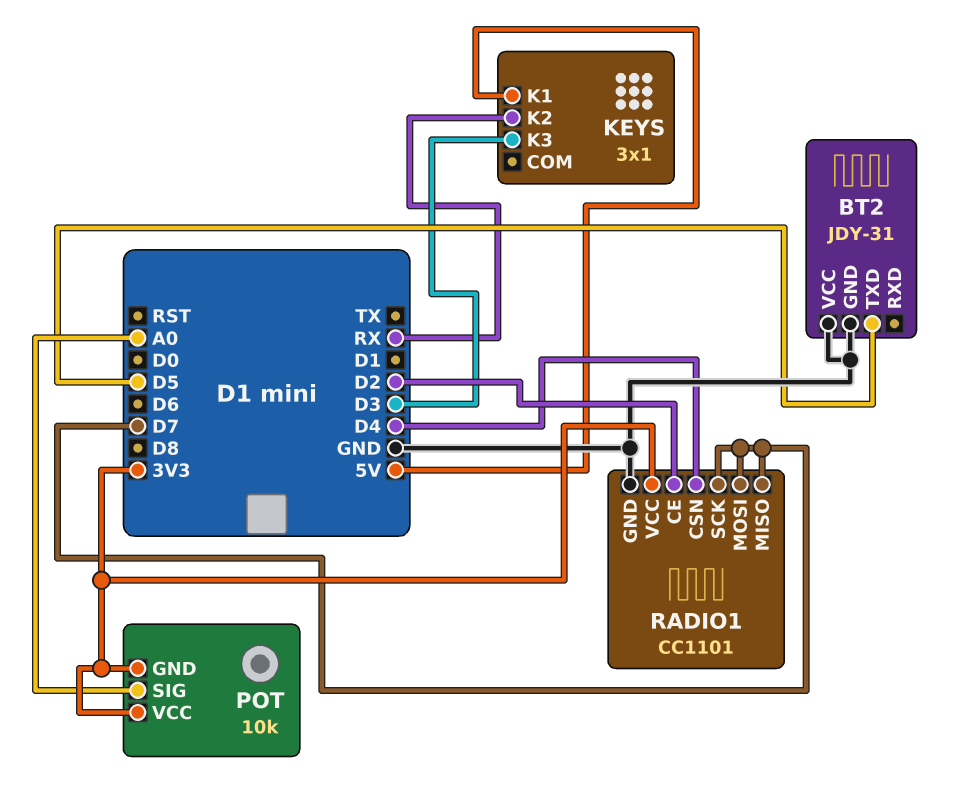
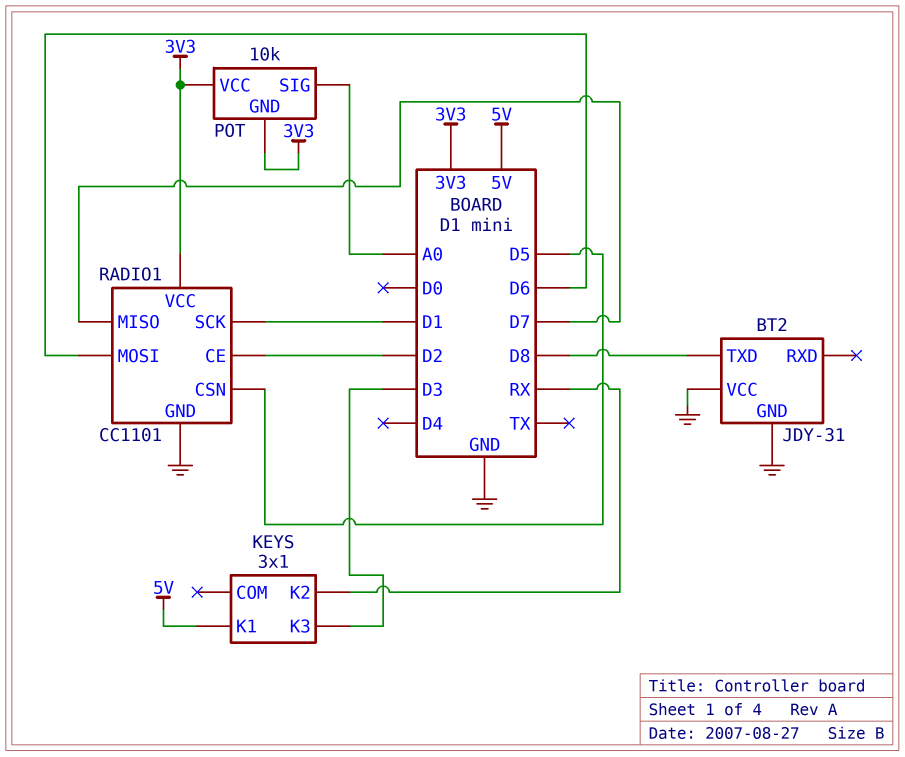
BT2 pin TXD: D5 -> D8
RADIO1 pin CSN: D4 -> D5
RADIO1 pin MOSI: D7 -> D6
RADIO1 pin SCK: D7 -> D1

